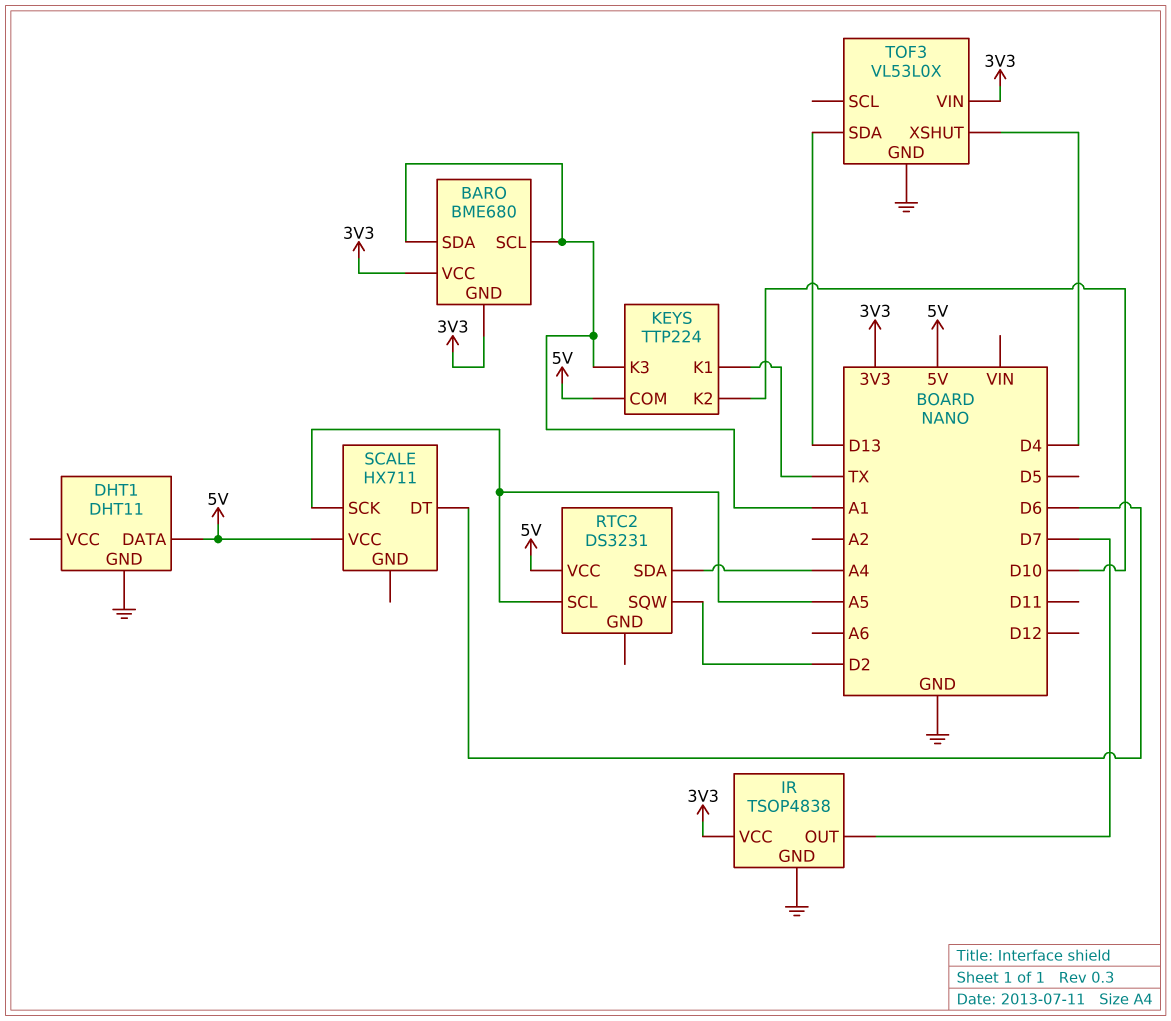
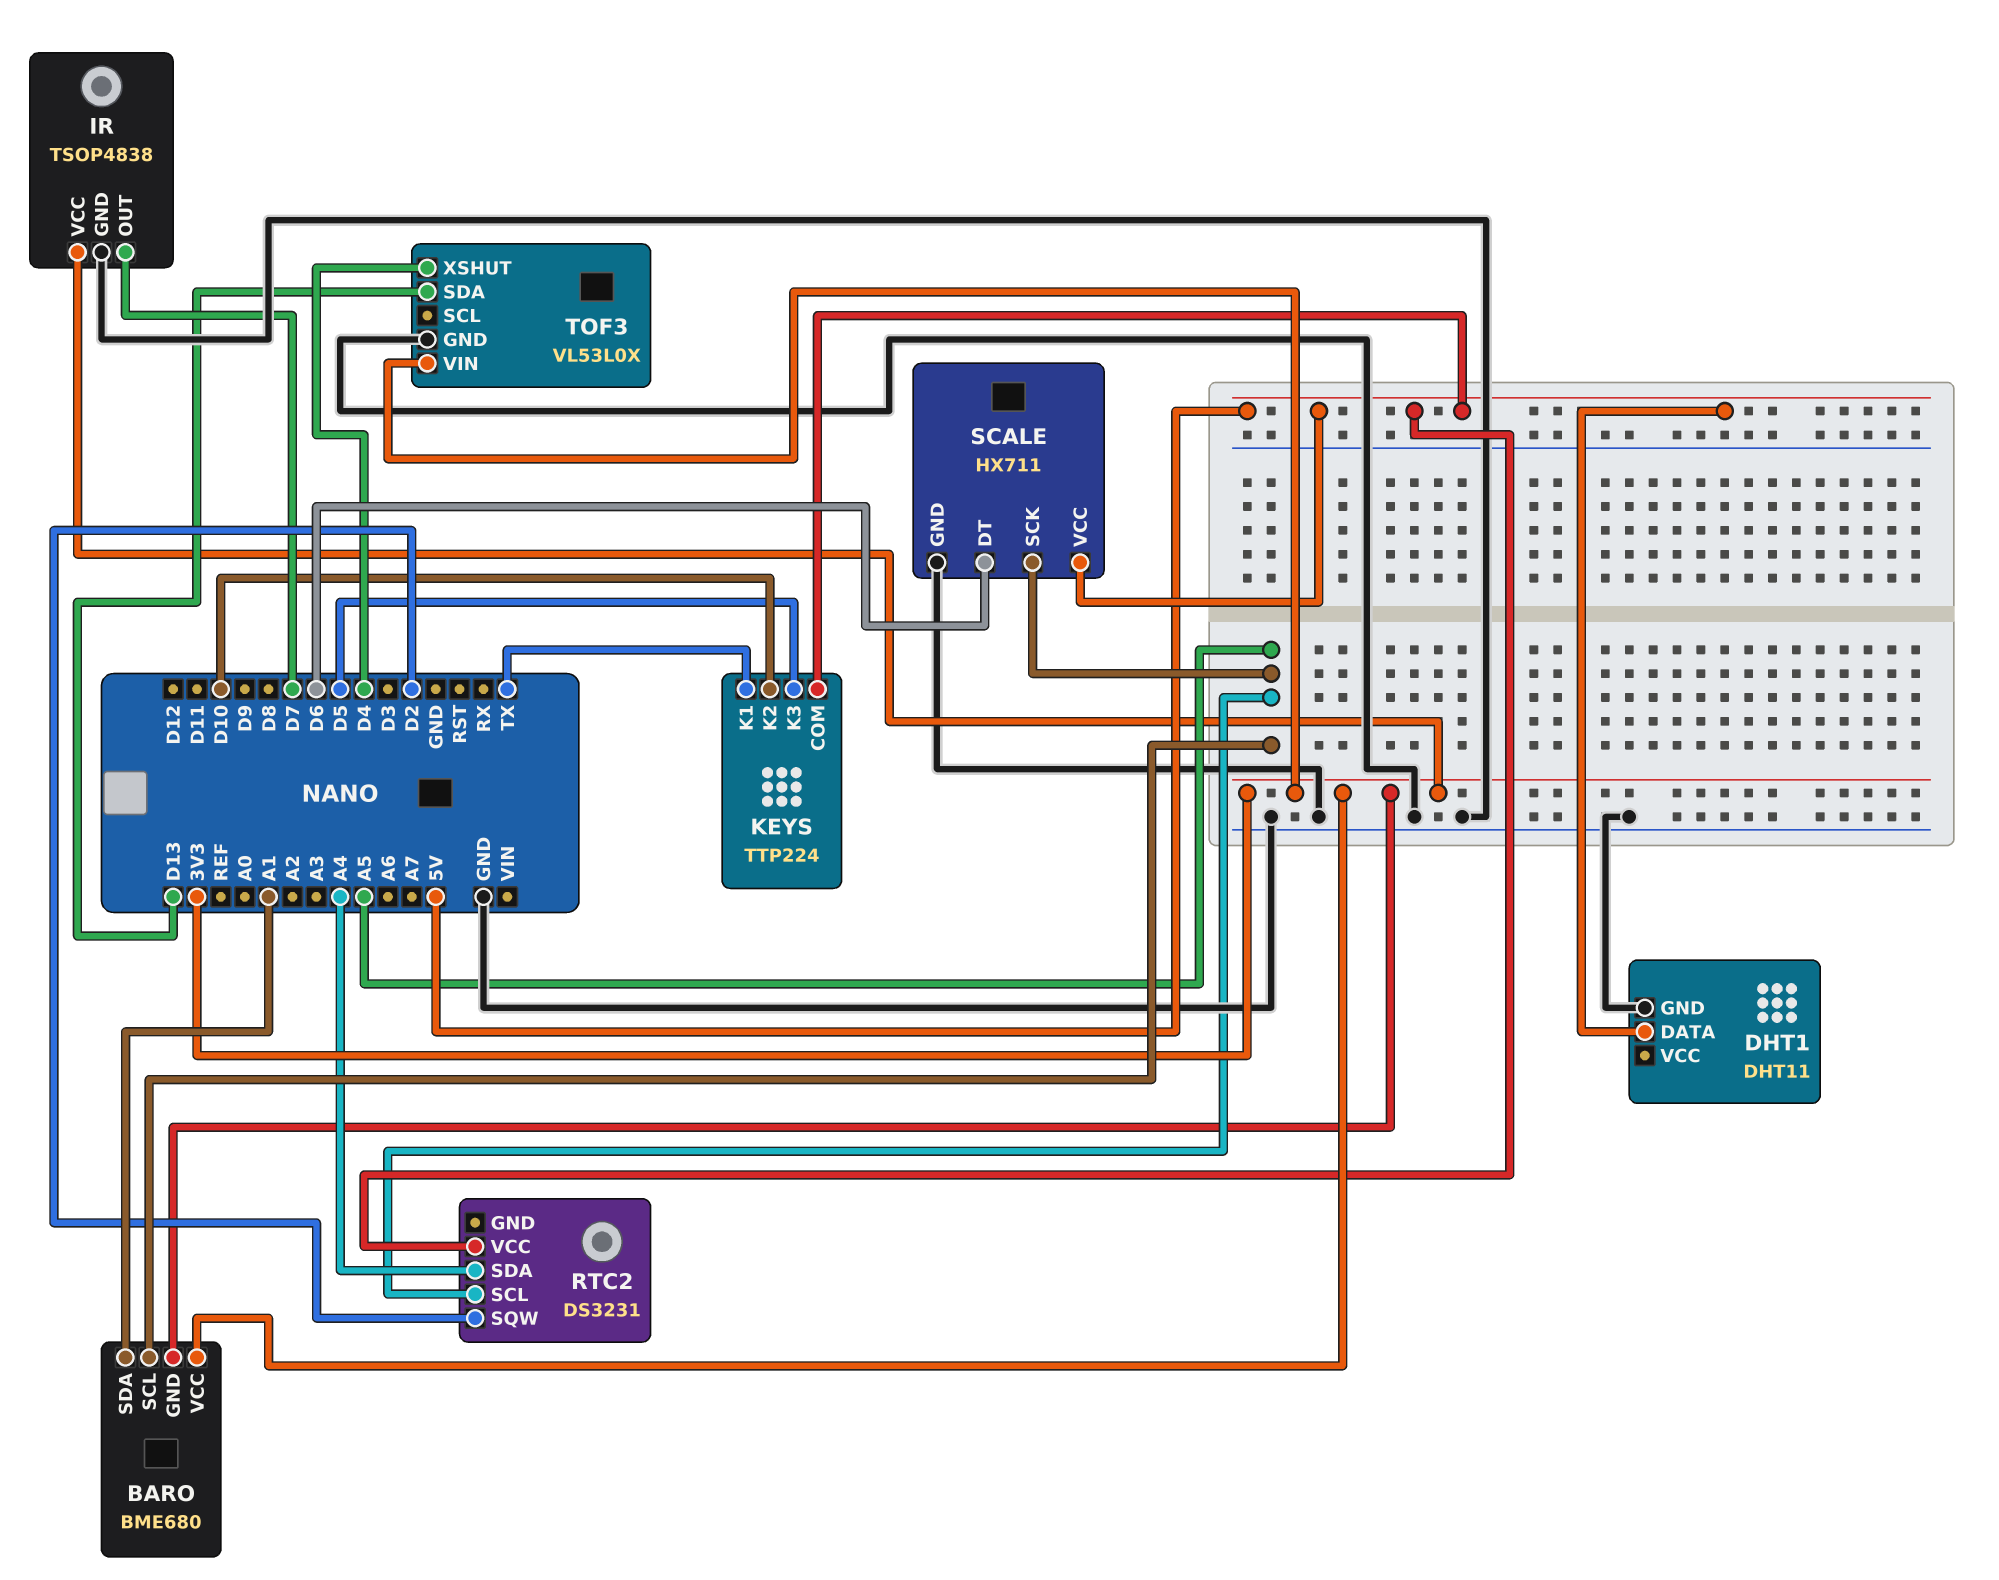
BARO pin SCL: A1 -> A5
KEYS pin K3: A1 -> D5
SCALE pin GND: none -> GND

